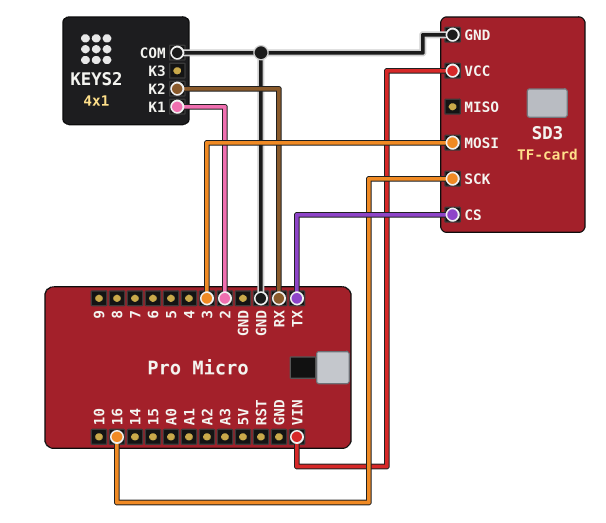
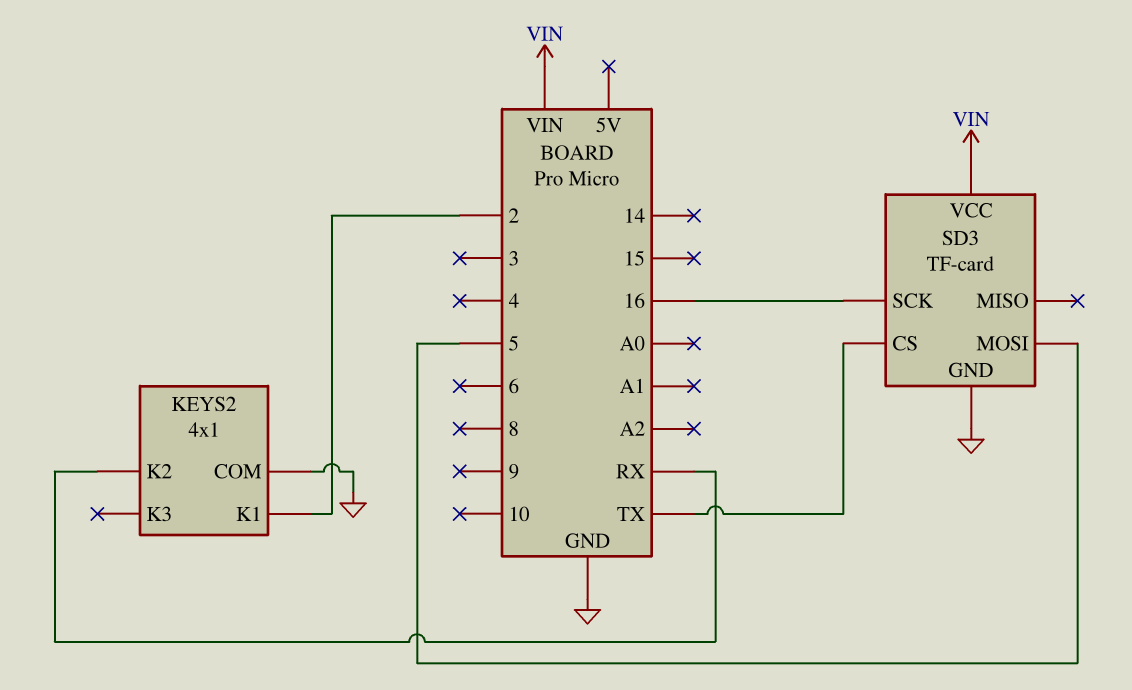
SD3 pin MOSI: 3 -> 5

